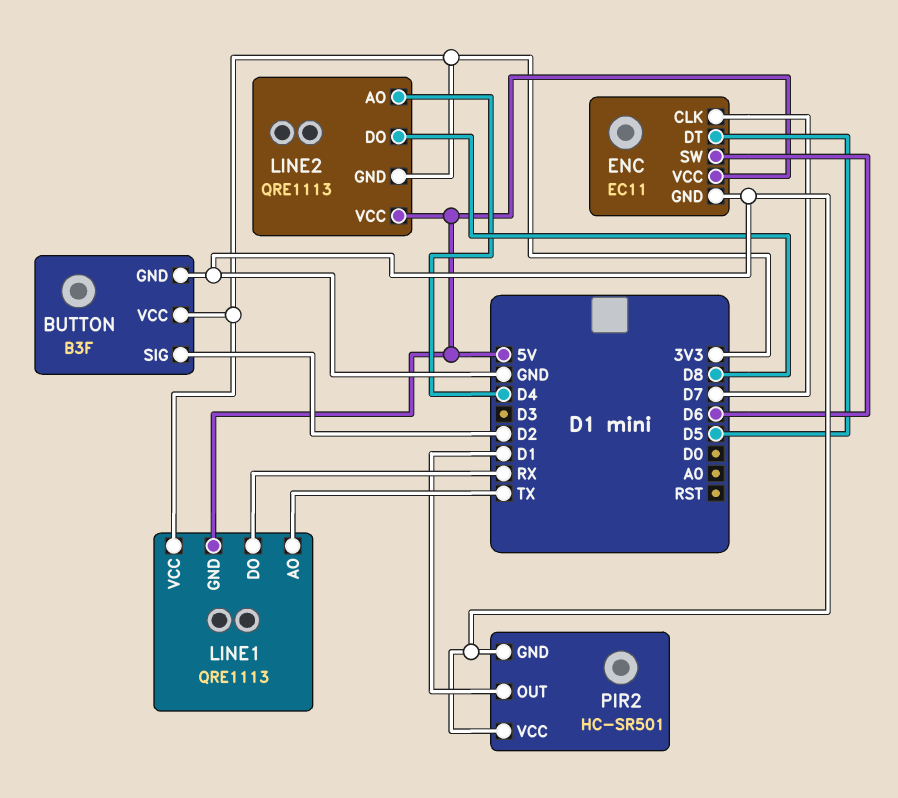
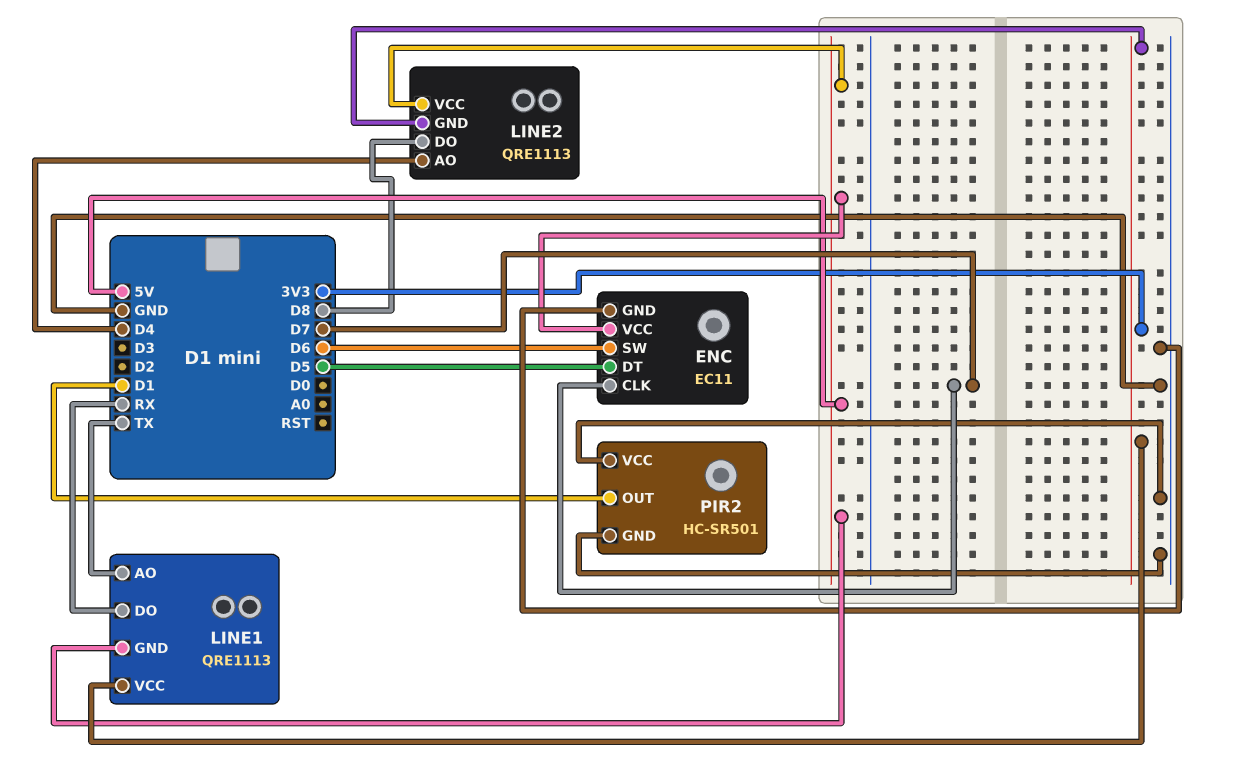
BUTTON: B3F -> none
BUTTON pin GND: GND -> none
BUTTON pin SIG: D2 -> none
BUTTON pin VCC: 3V3 -> none

